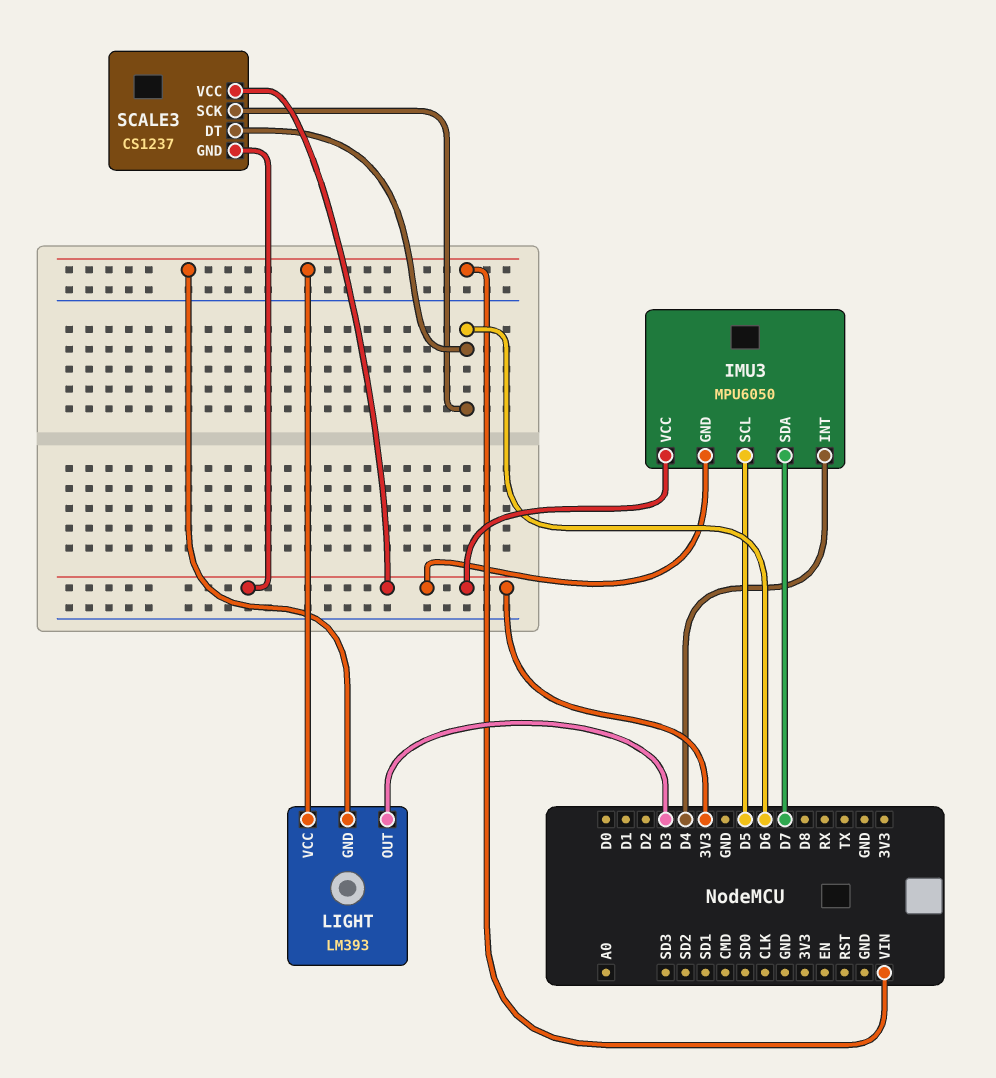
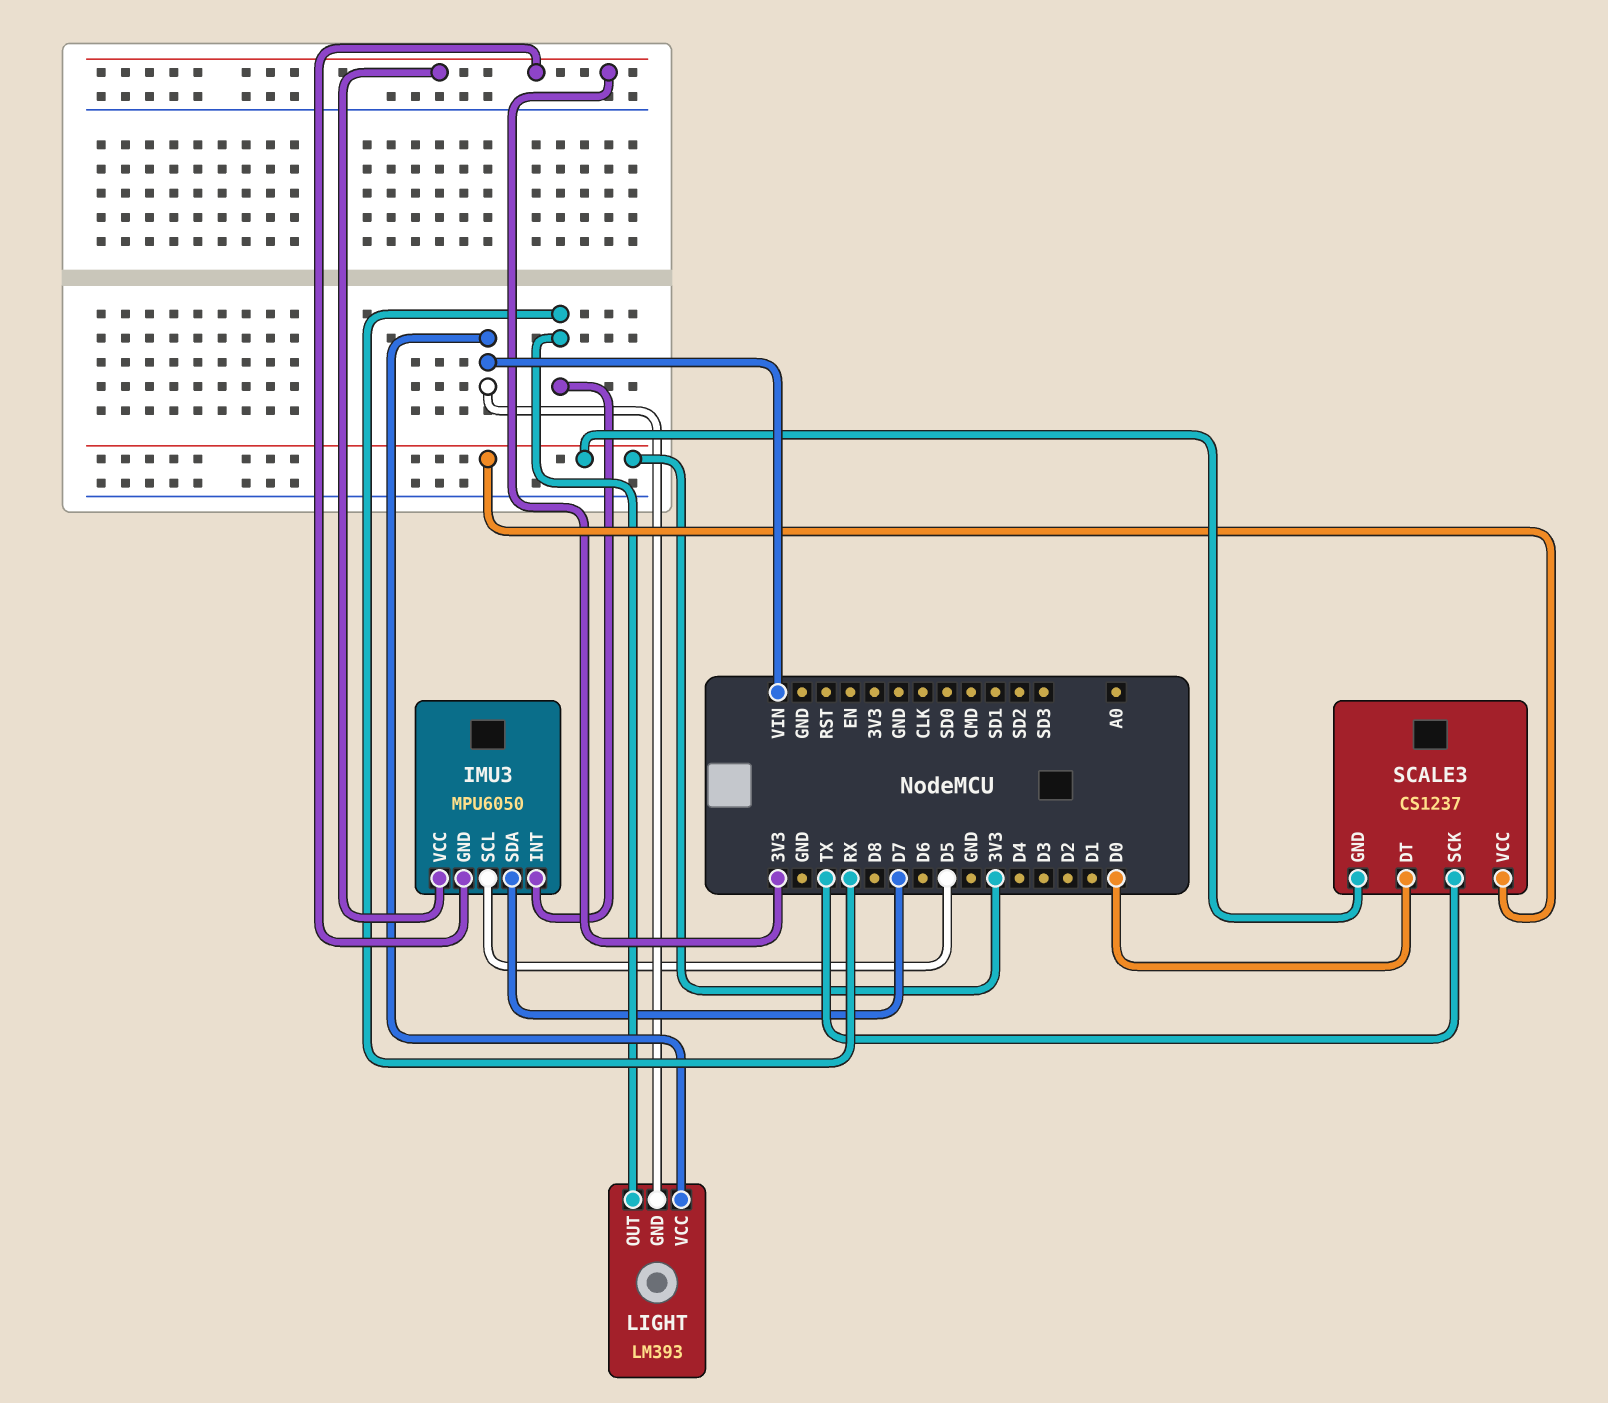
IMU3 pin INT: D4 -> RX
LIGHT pin OUT: D3 -> RX
SCALE3 pin DT: D6 -> D0
SCALE3 pin SCK: D6 -> TX

